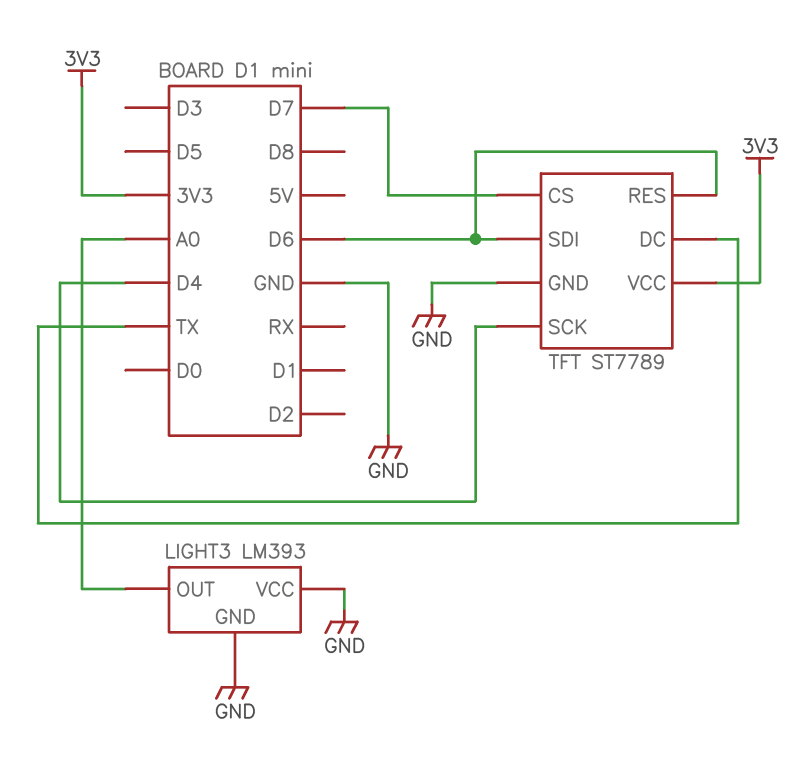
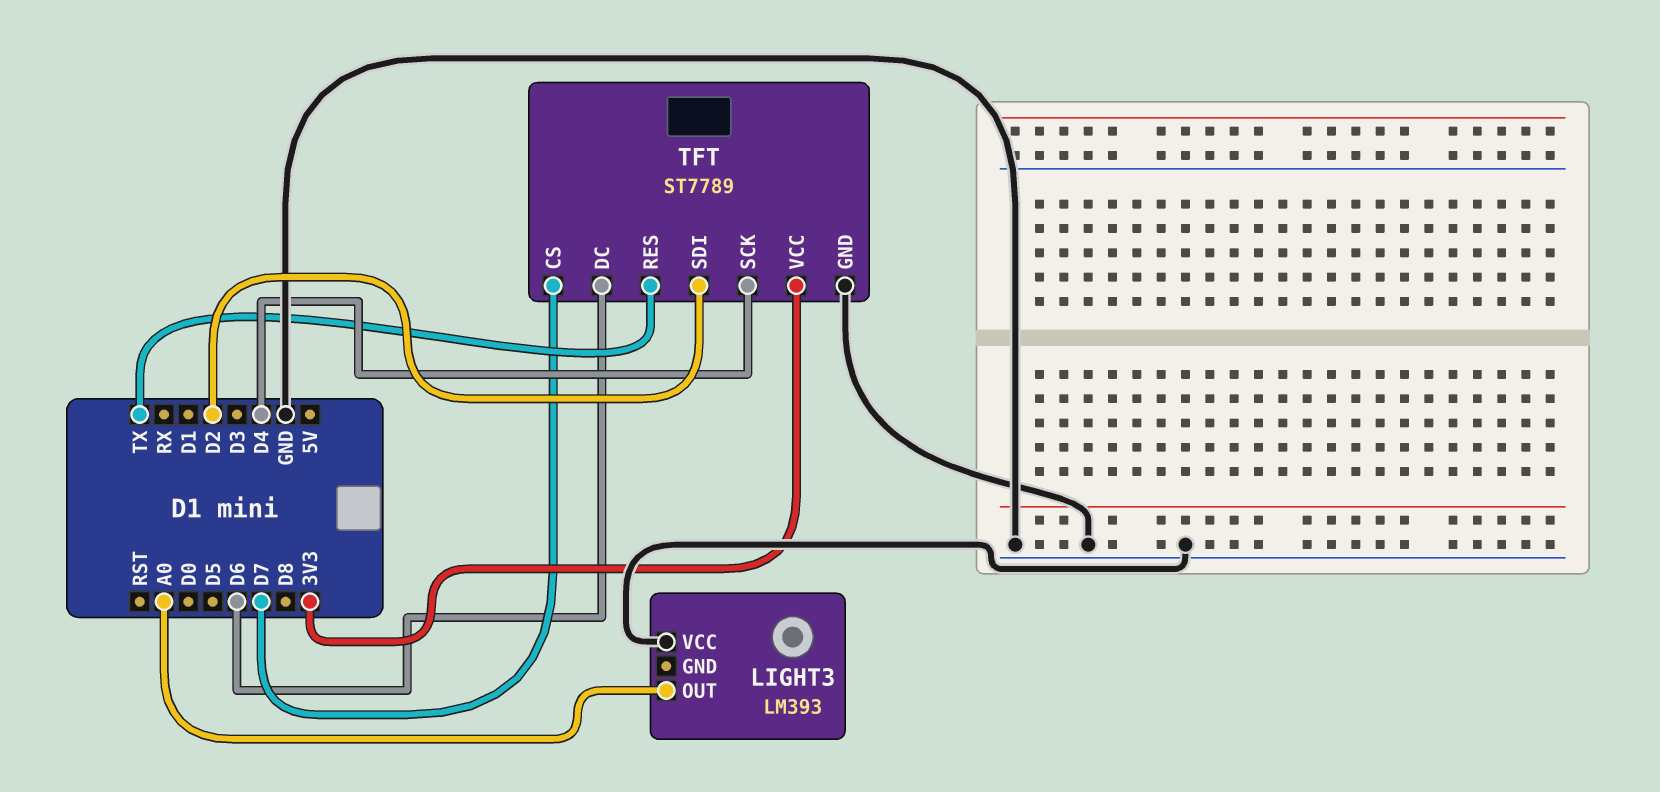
LIGHT3 pin GND: GND -> none
TFT pin DC: TX -> D6
TFT pin RES: D6 -> TX
TFT pin SDI: D6 -> D2

